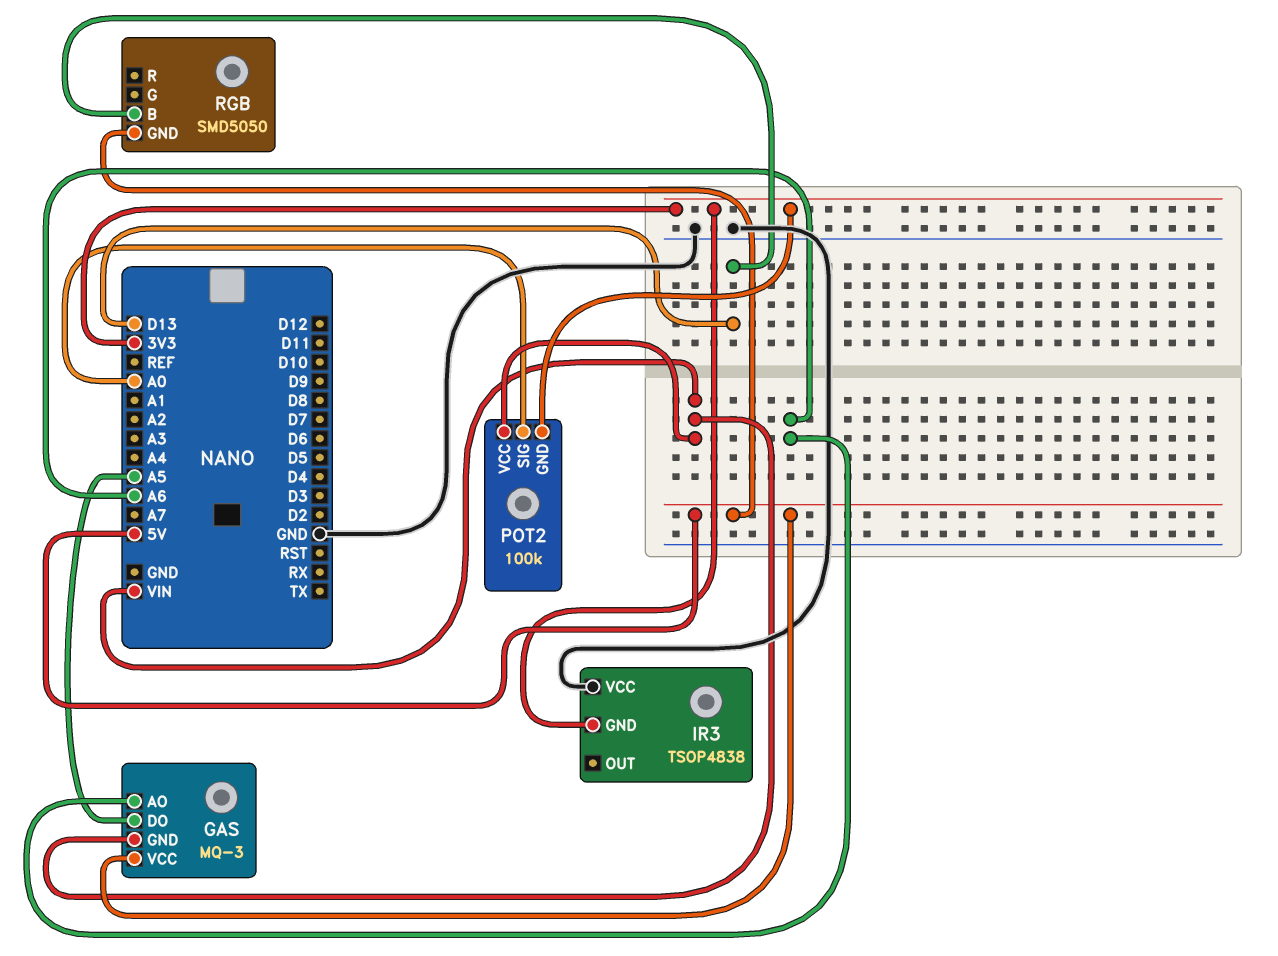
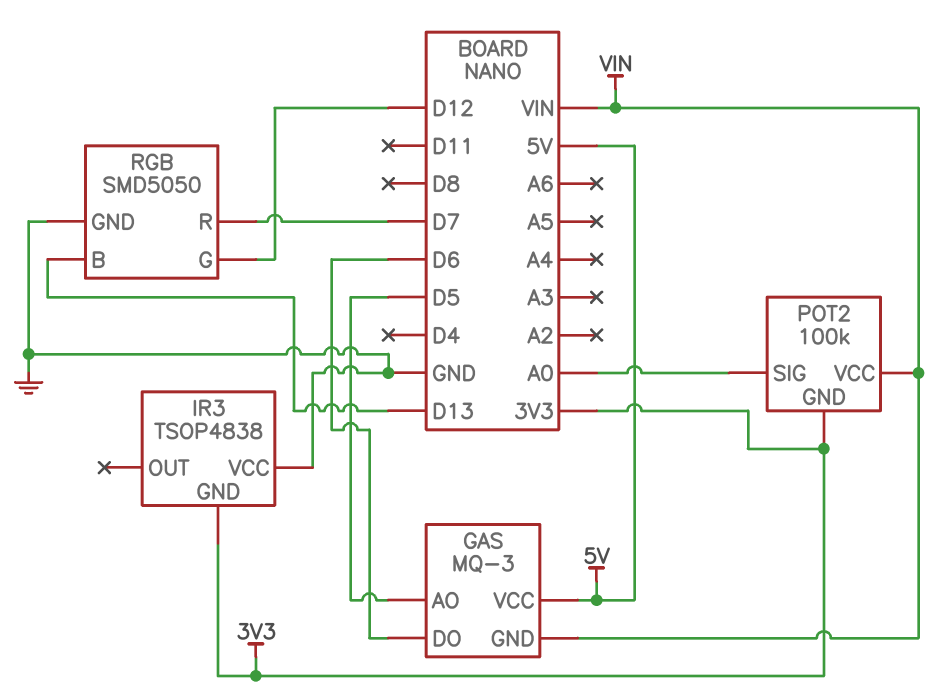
GAS pin AO: A6 -> D5
GAS pin DO: A5 -> D6
RGB pin G: none -> D12
RGB pin GND: 5V -> GND
RGB pin R: none -> D7

